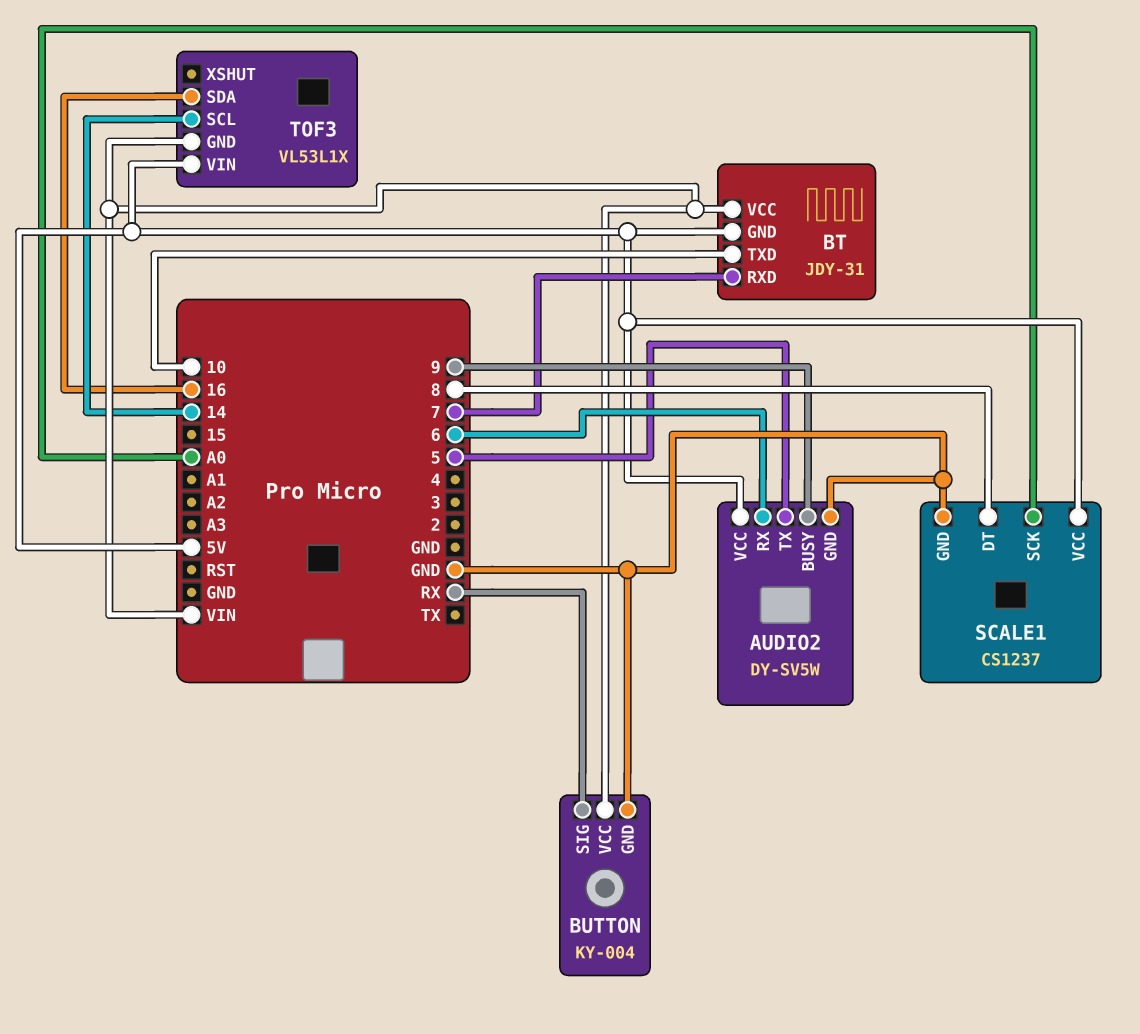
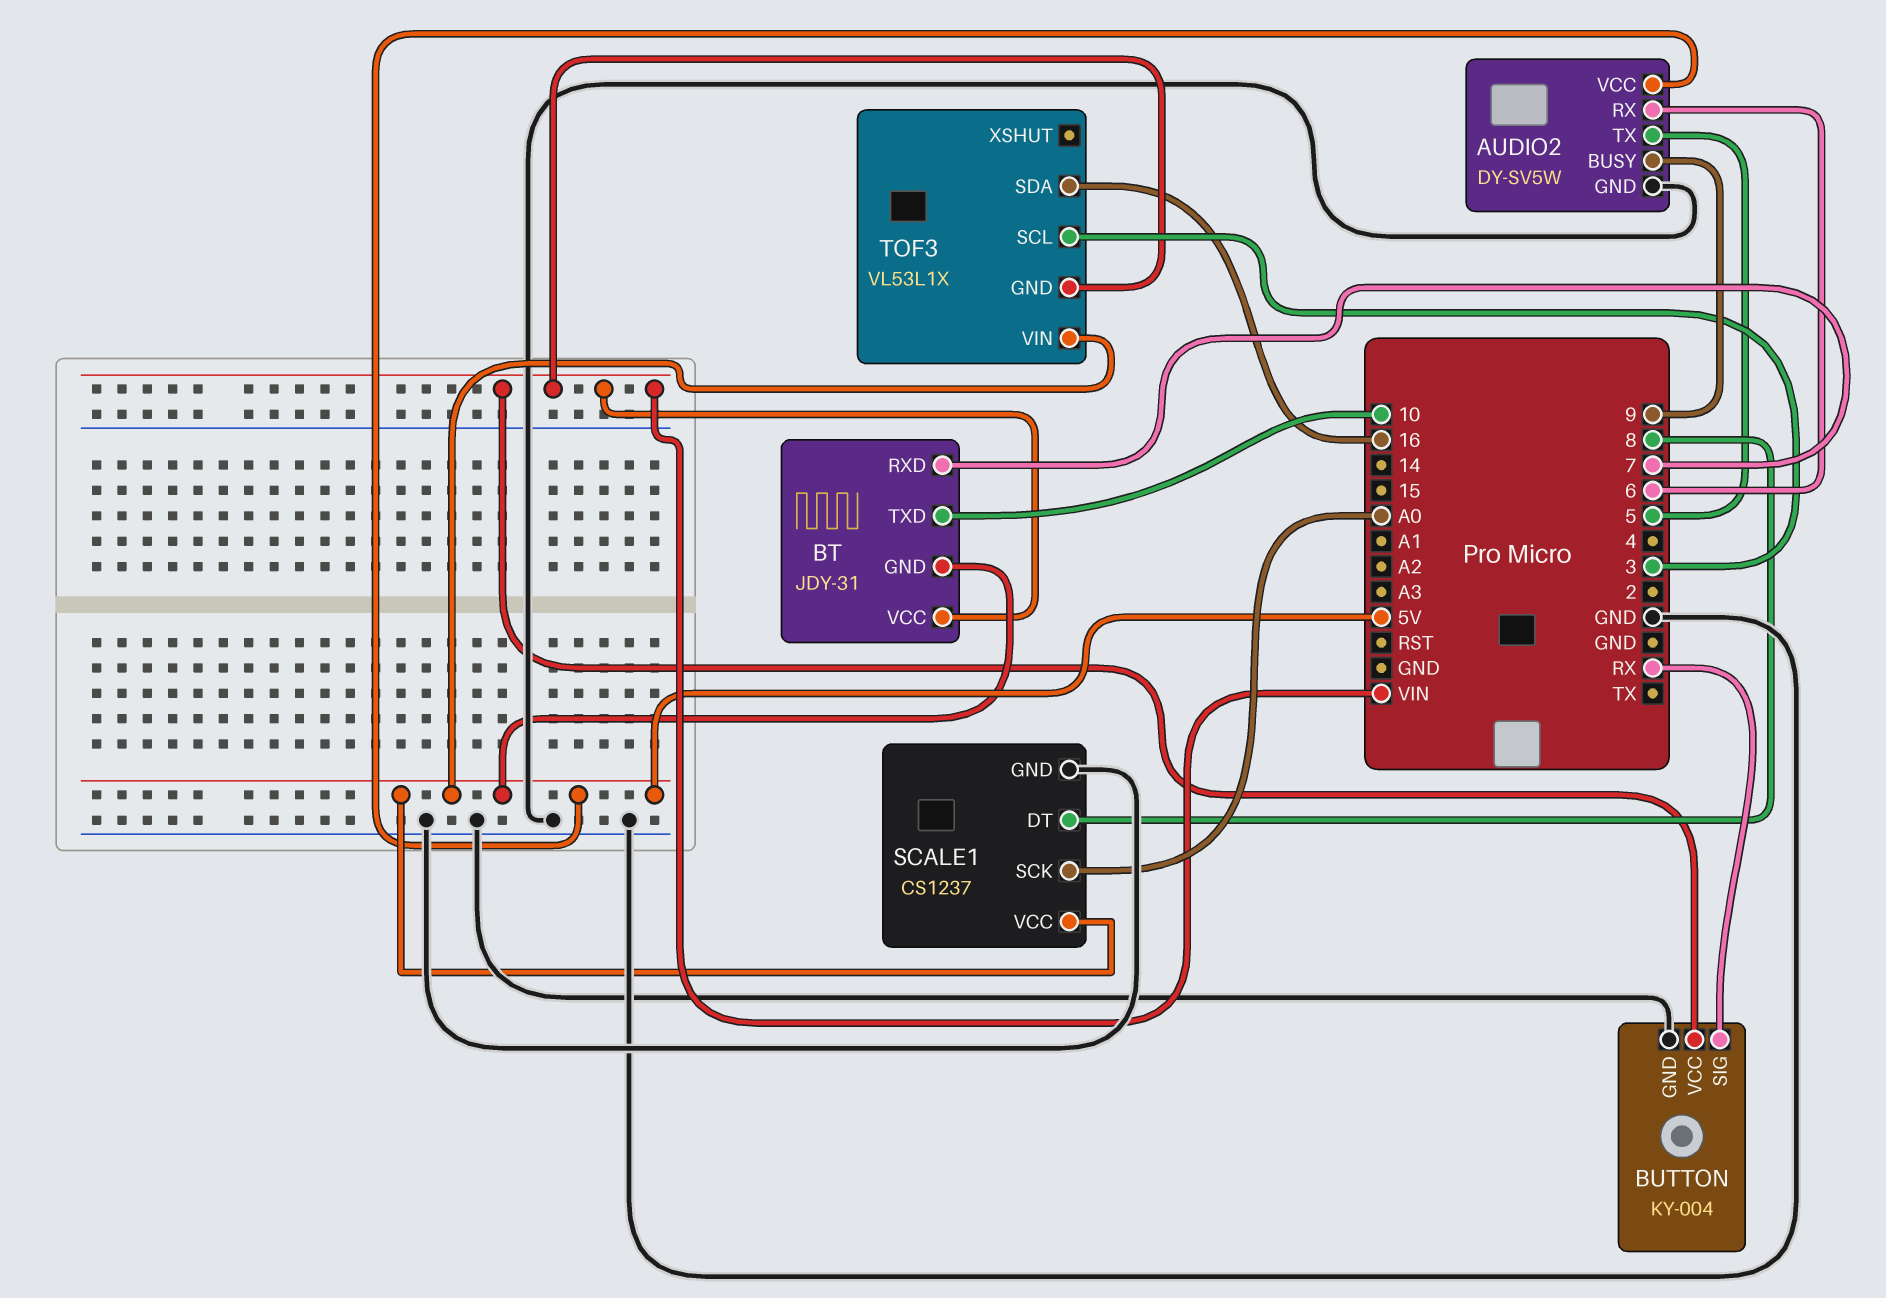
TOF3 pin SCL: 14 -> 3

